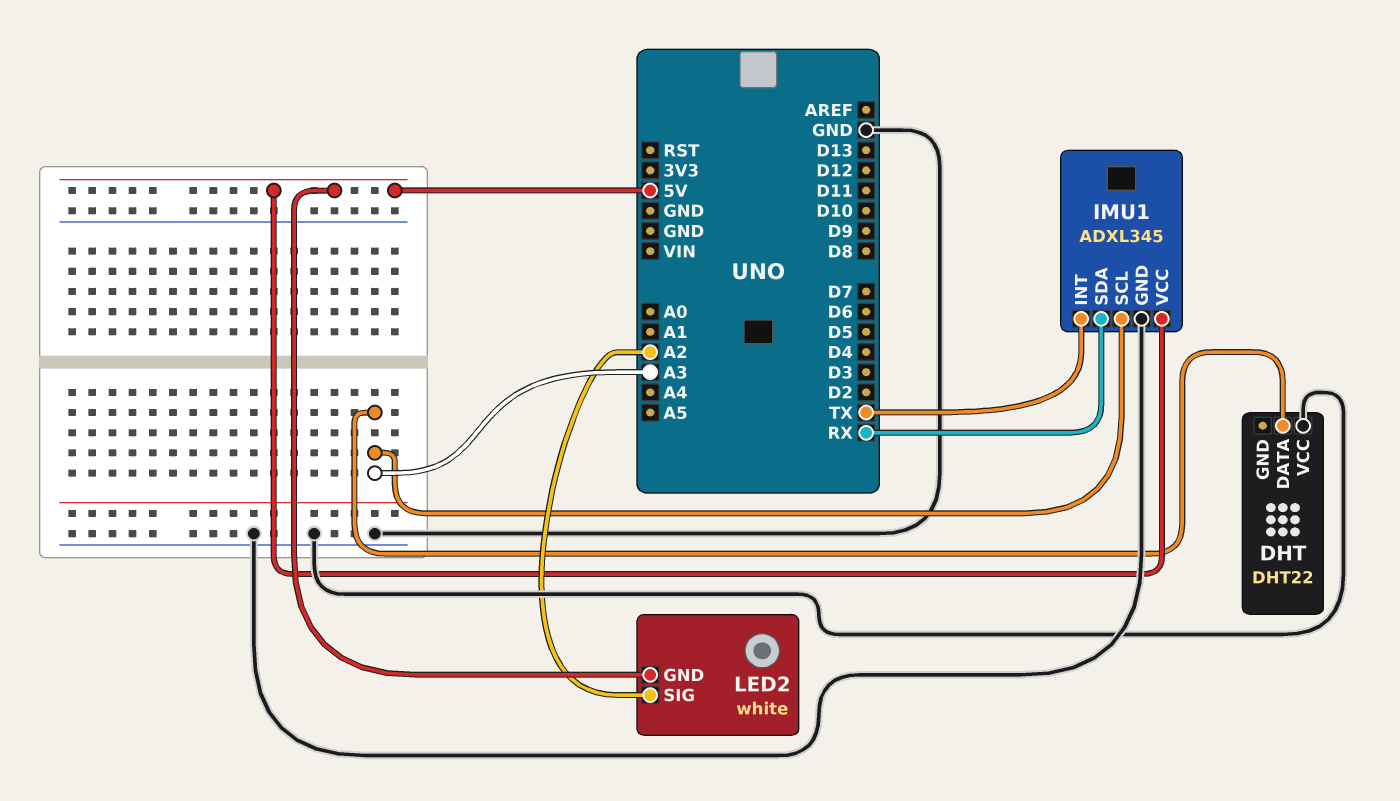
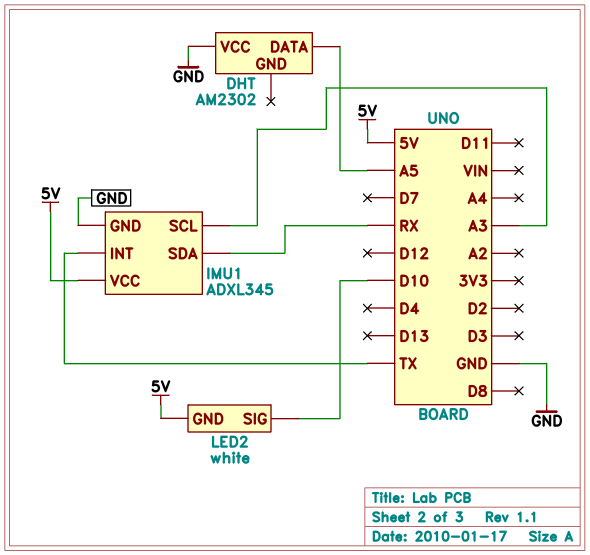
DHT: DHT22 -> AM2302
DHT pin DATA: A3 -> A5
LED2 pin SIG: A2 -> D10

